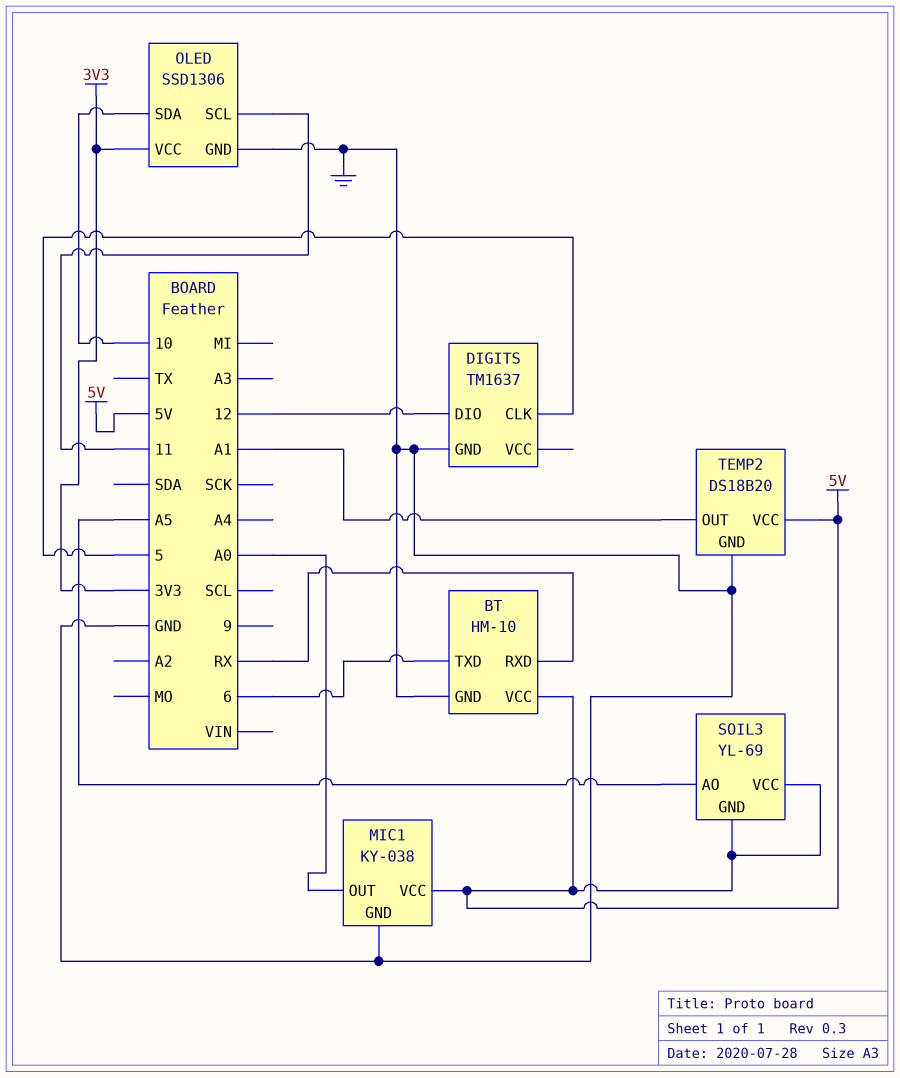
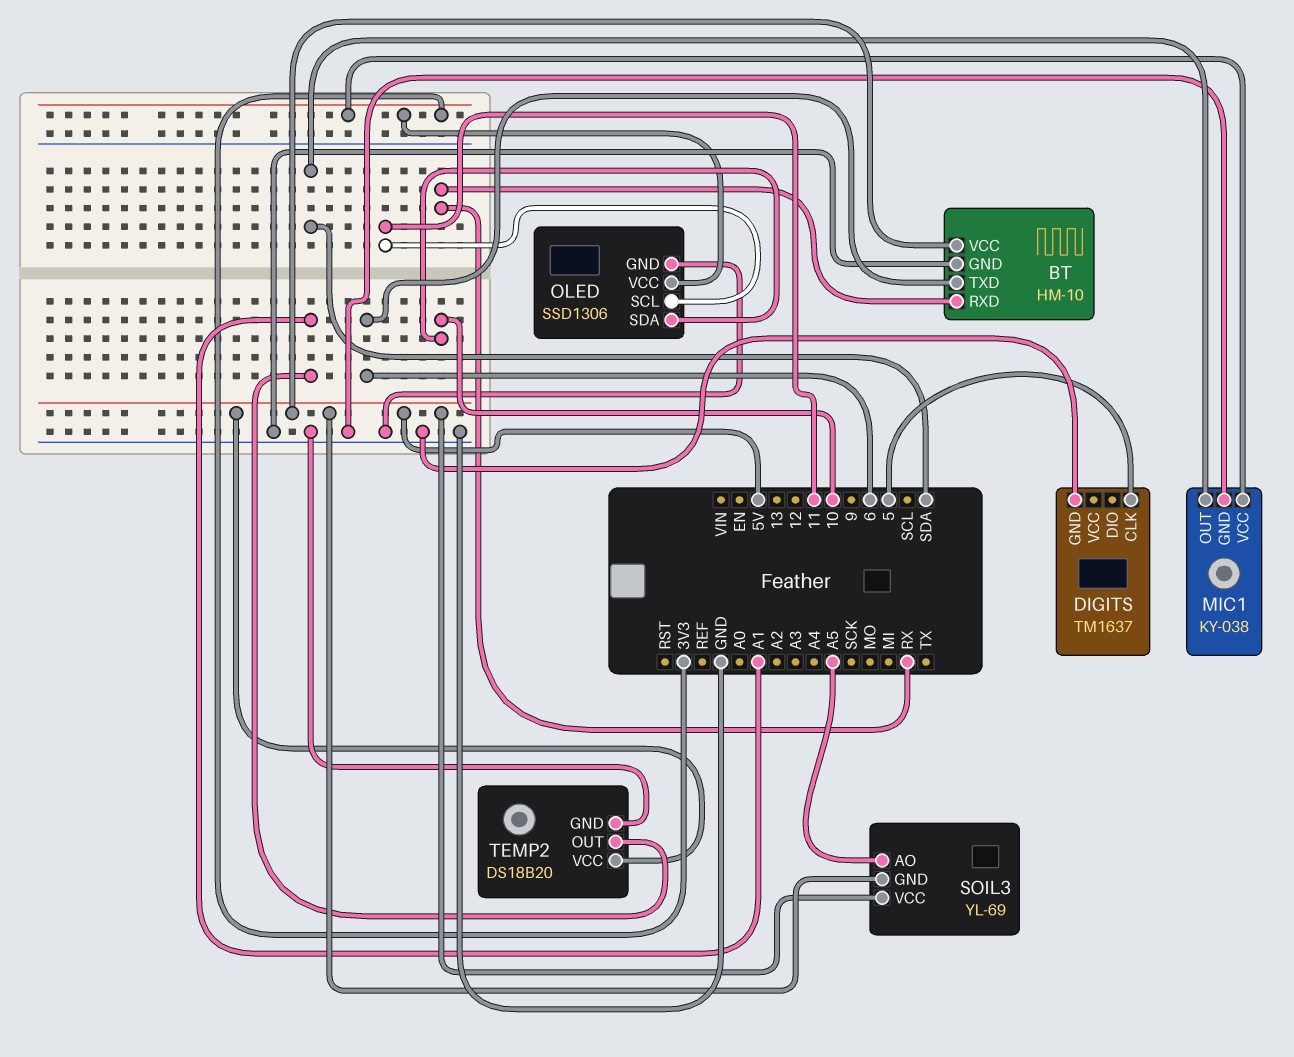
DIGITS pin DIO: 12 -> none
MIC1 pin OUT: A0 -> SDA
MIC1 pin VCC: 5V -> 3V3

